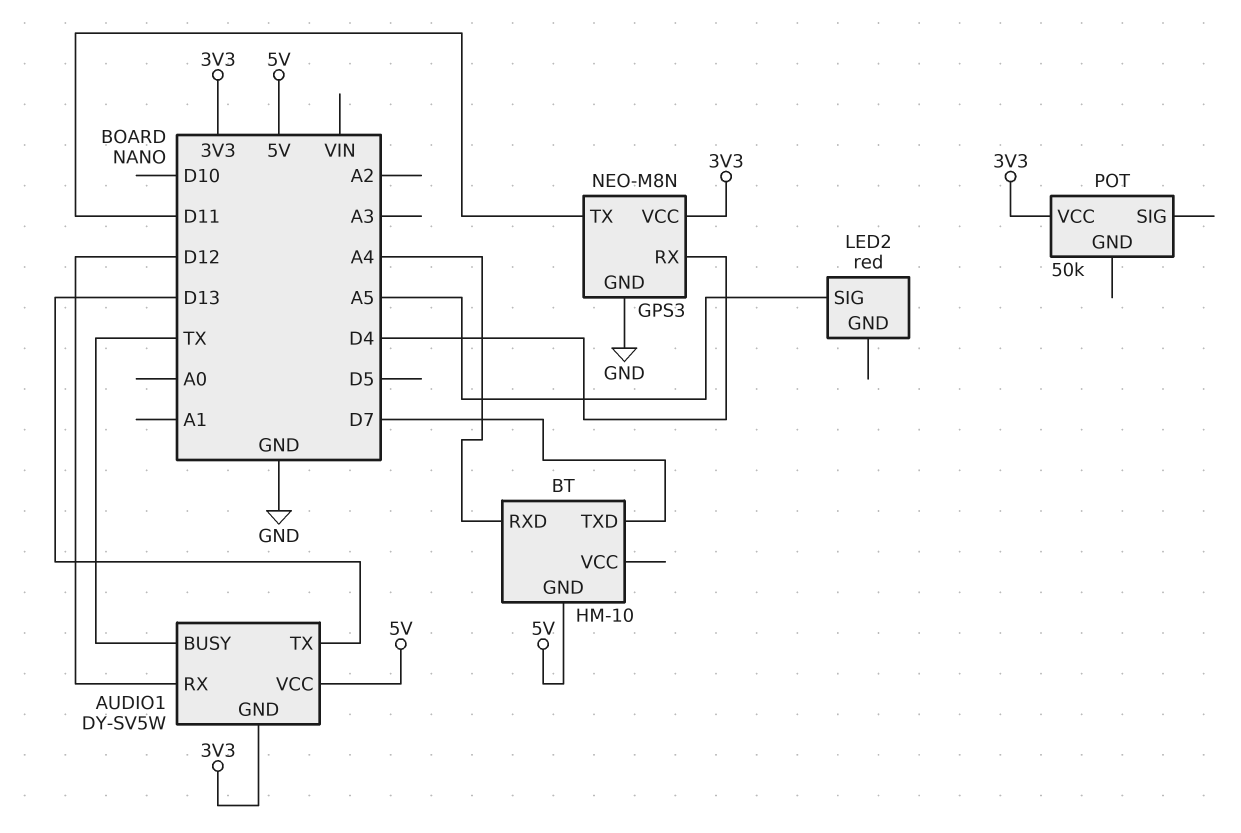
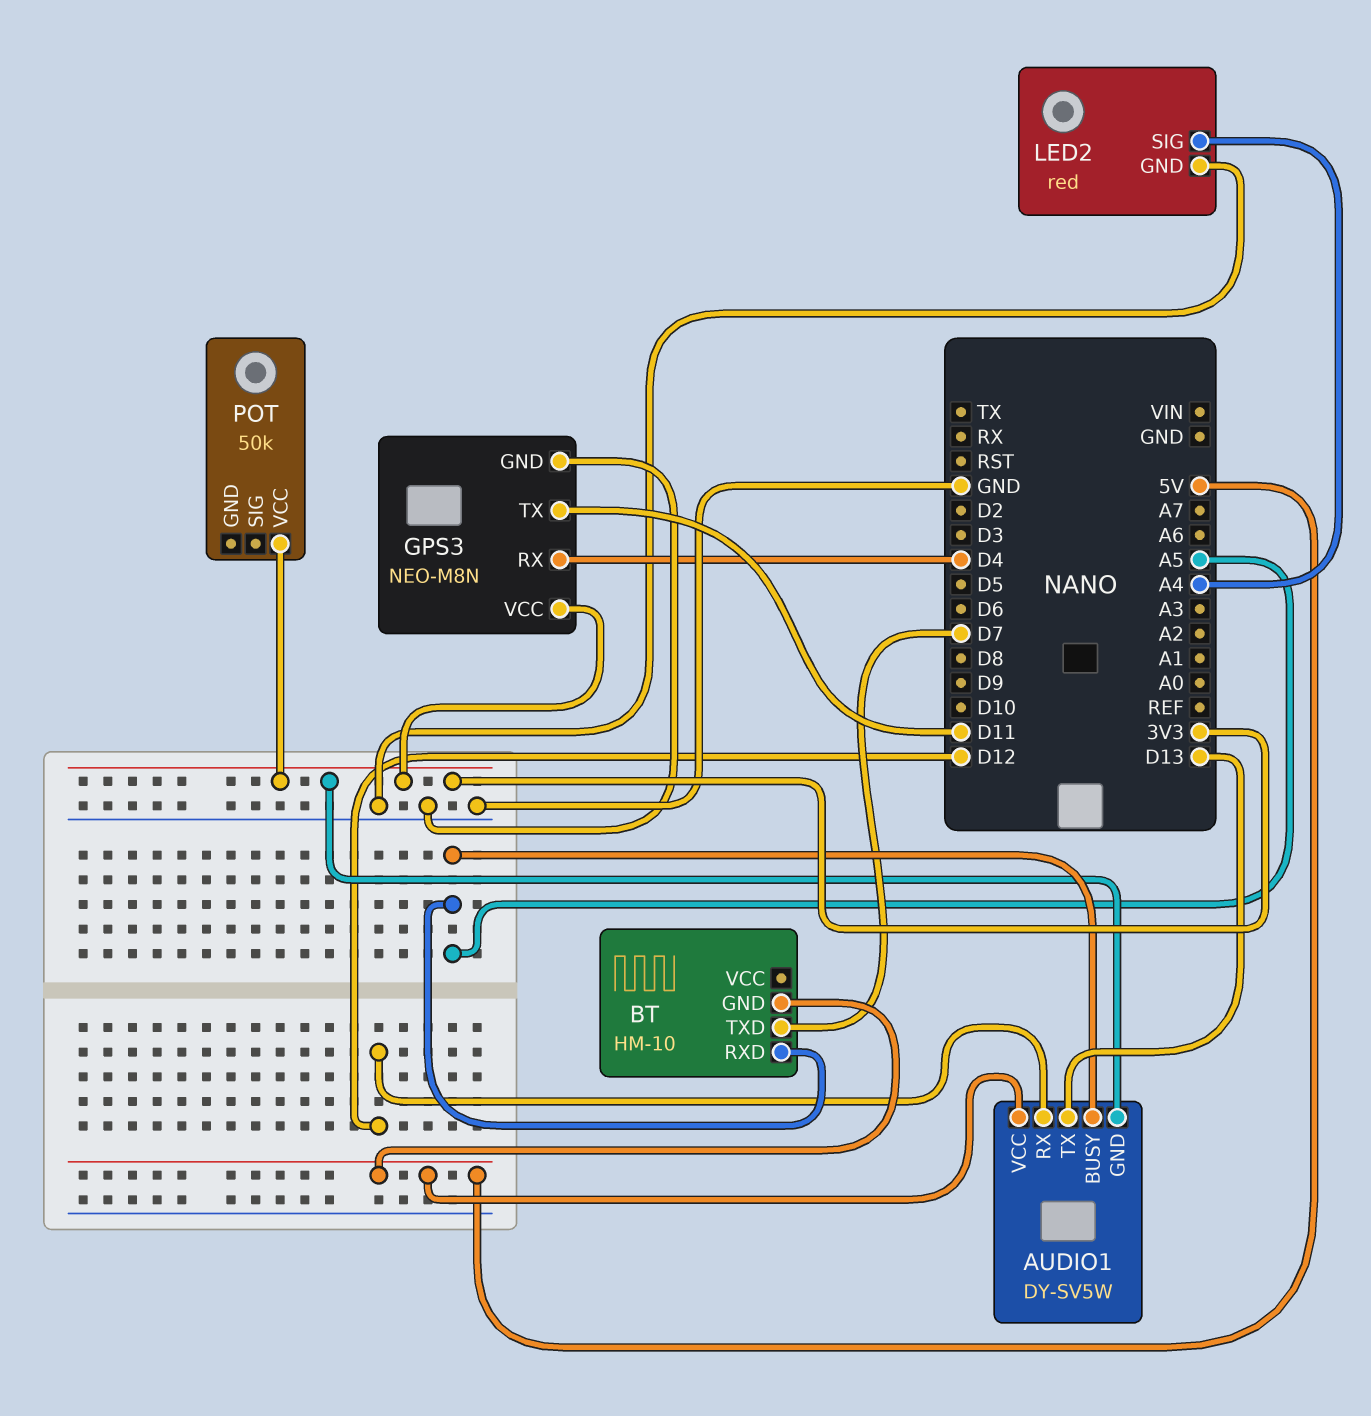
AUDIO1 pin BUSY: TX -> A5
BT pin RXD: A4 -> A5
LED2 pin GND: none -> GND
LED2 pin SIG: A5 -> A4

